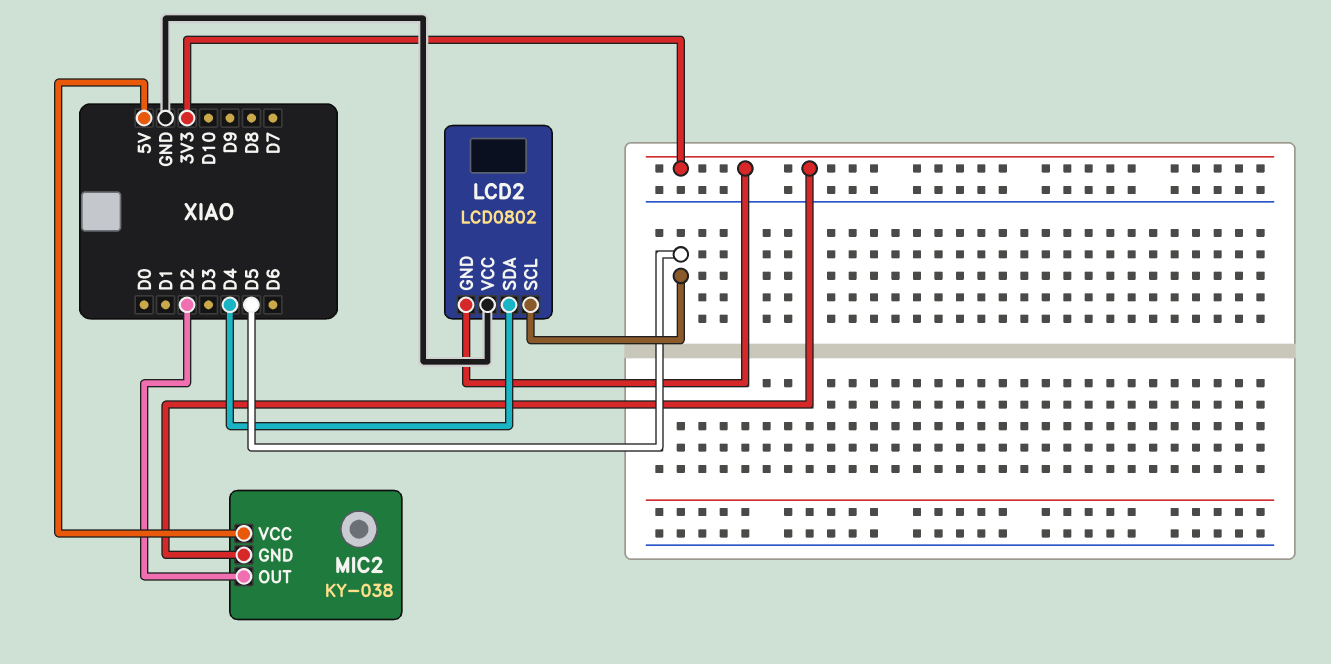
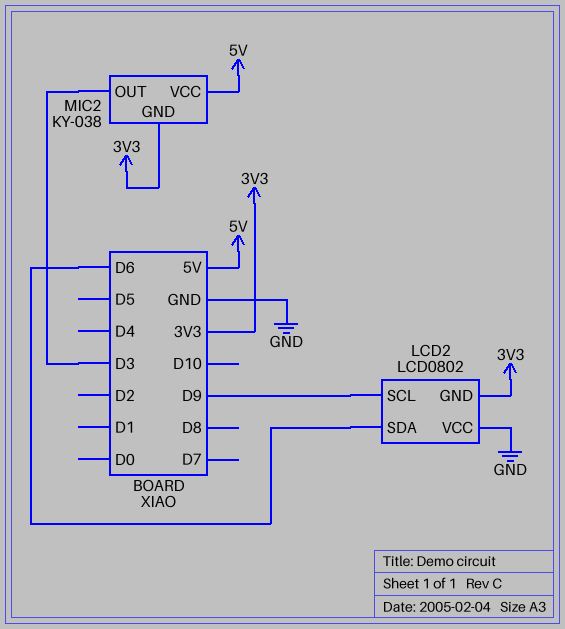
LCD2 pin SCL: D5 -> D9
LCD2 pin SDA: D4 -> D6
MIC2 pin OUT: D2 -> D3

